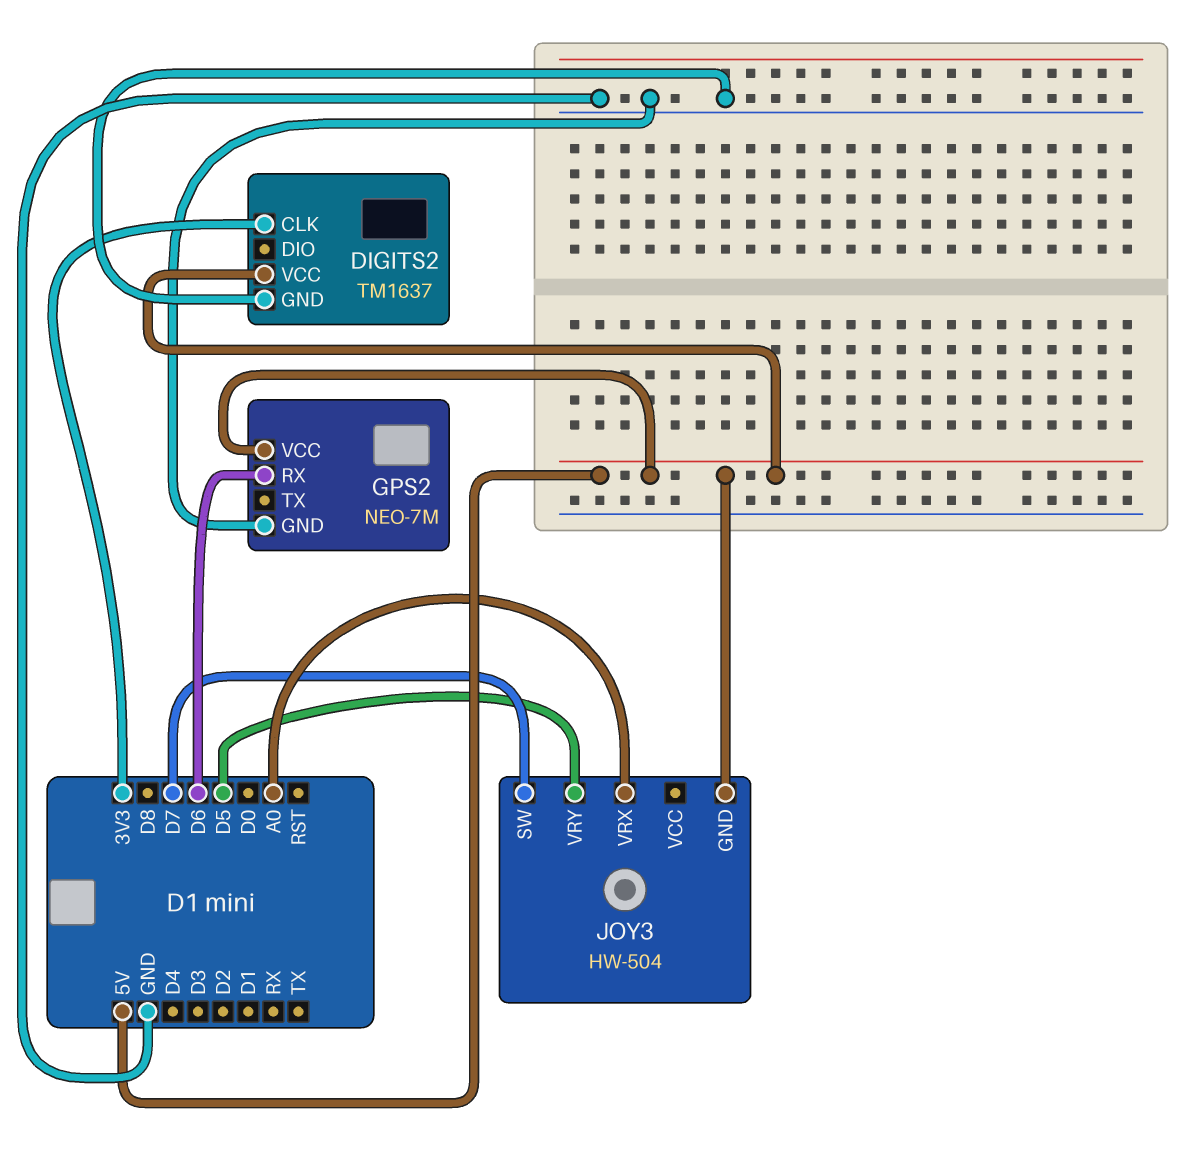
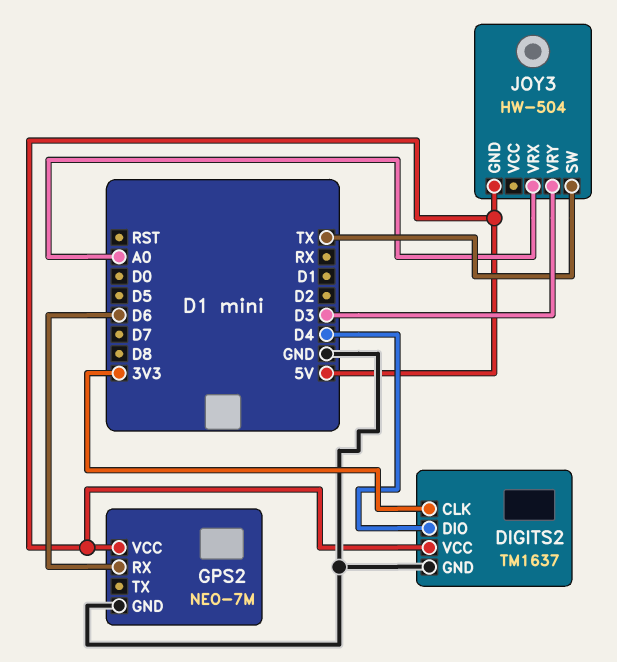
DIGITS2 pin DIO: none -> D4
JOY3 pin SW: D7 -> TX
JOY3 pin VRY: D5 -> D3

